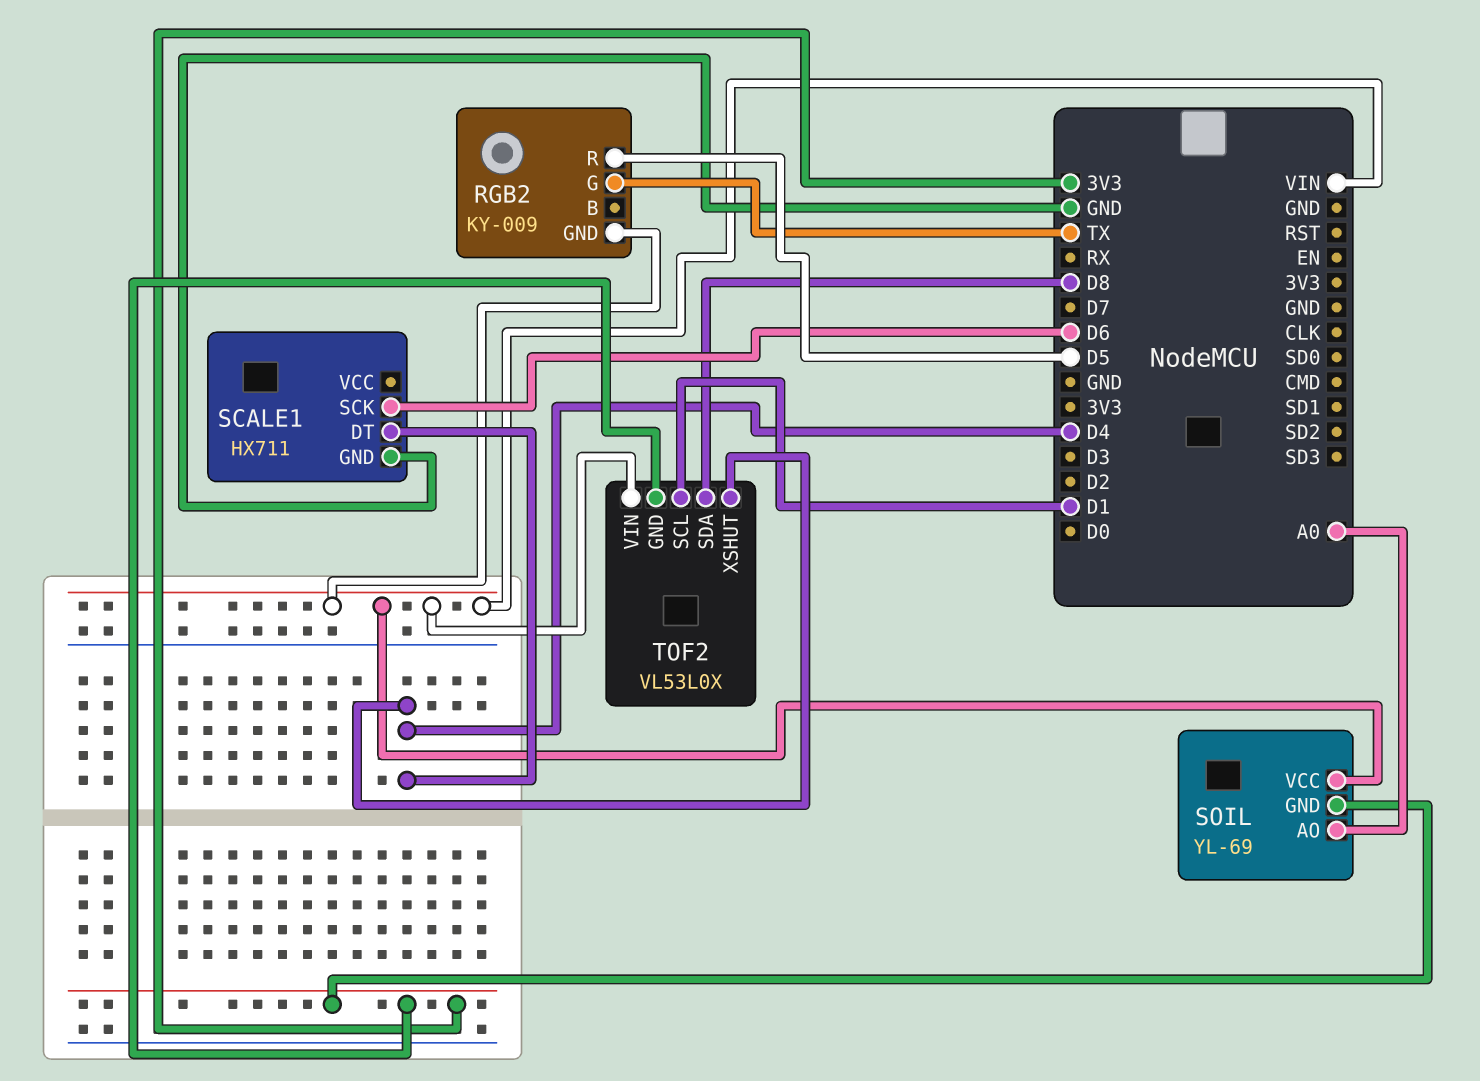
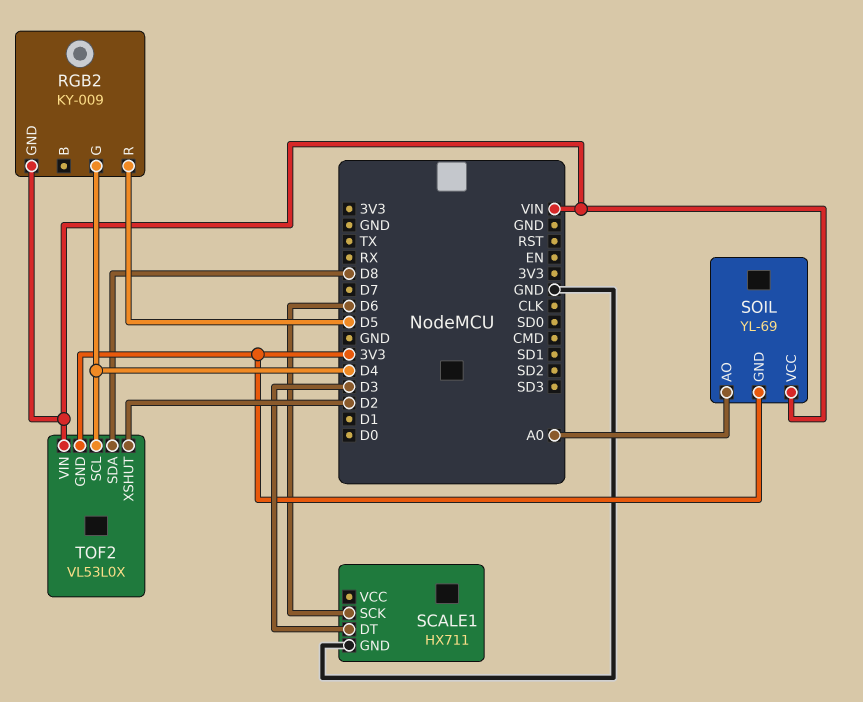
RGB2 pin G: TX -> D4
SCALE1 pin DT: D4 -> D3
TOF2 pin SCL: D1 -> D4
TOF2 pin XSHUT: D4 -> D2

